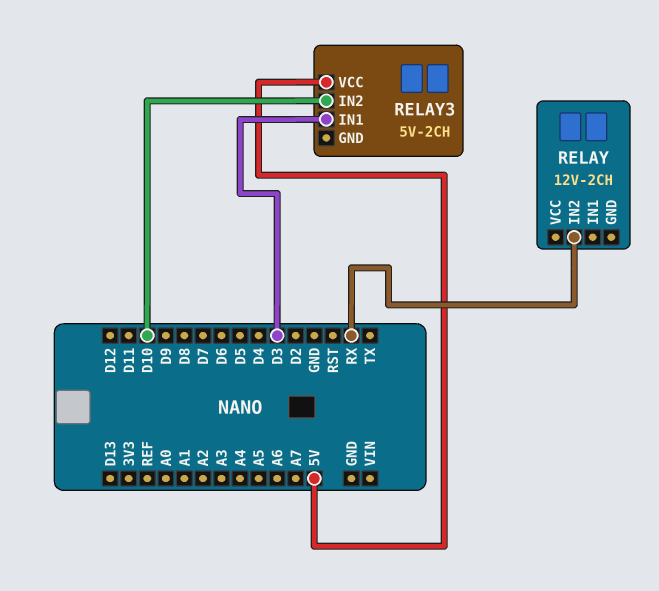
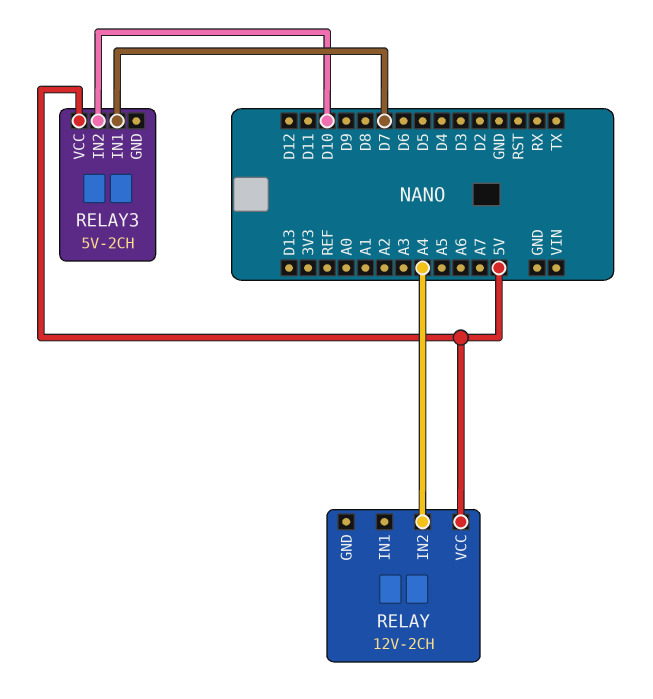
RELAY pin IN2: RX -> A4
RELAY pin VCC: none -> 5V
RELAY3 pin IN1: D3 -> D7

